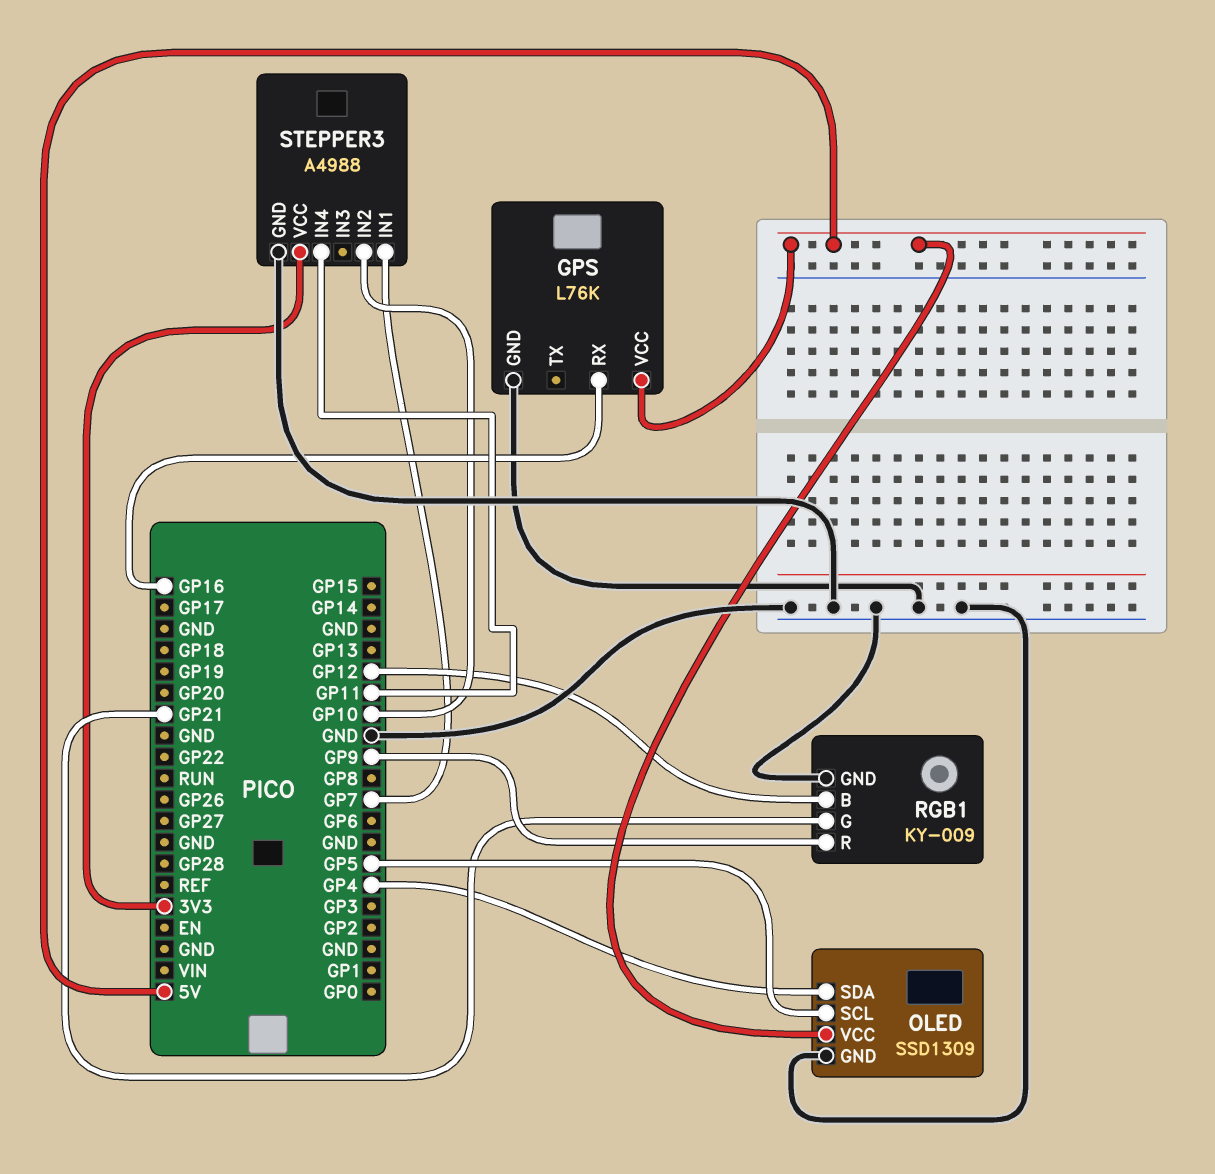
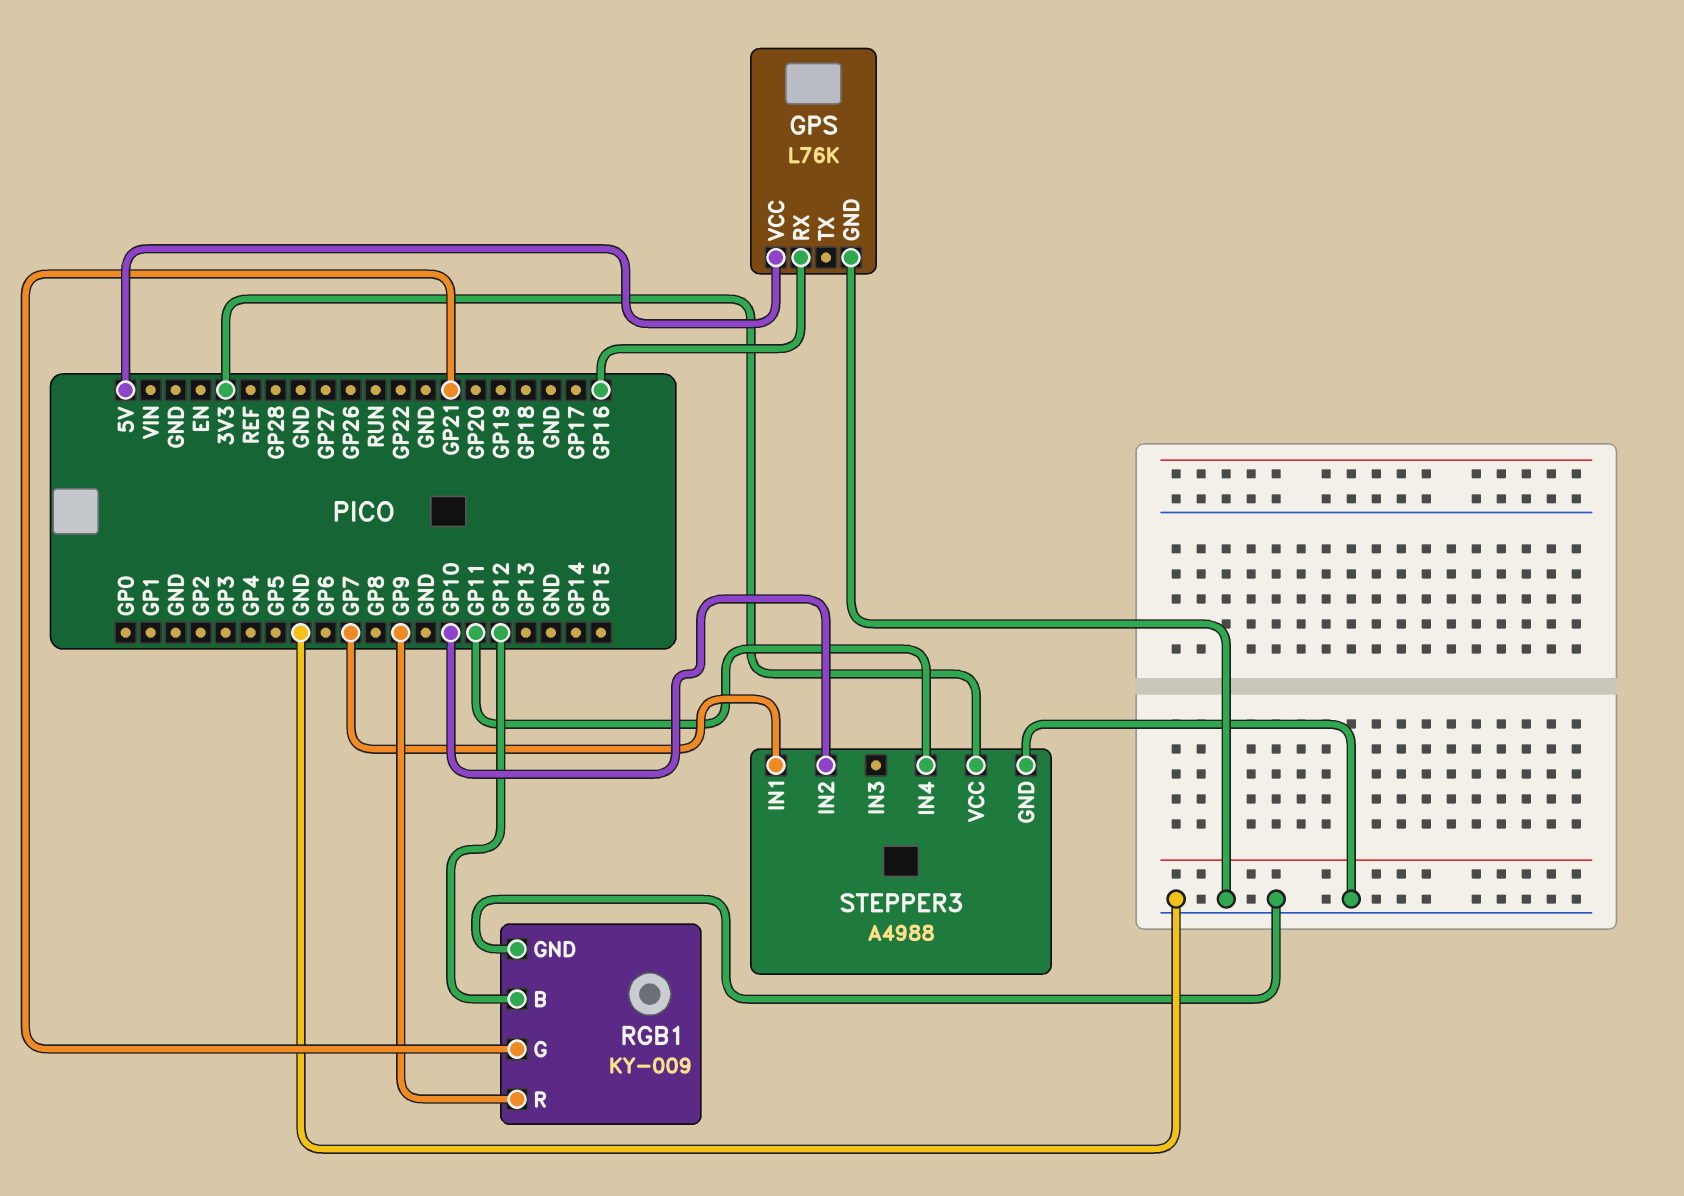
OLED: SSD1309 -> none
OLED pin GND: GND -> none
OLED pin SCL: GP5 -> none
OLED pin SDA: GP4 -> none
OLED pin VCC: 5V -> none

